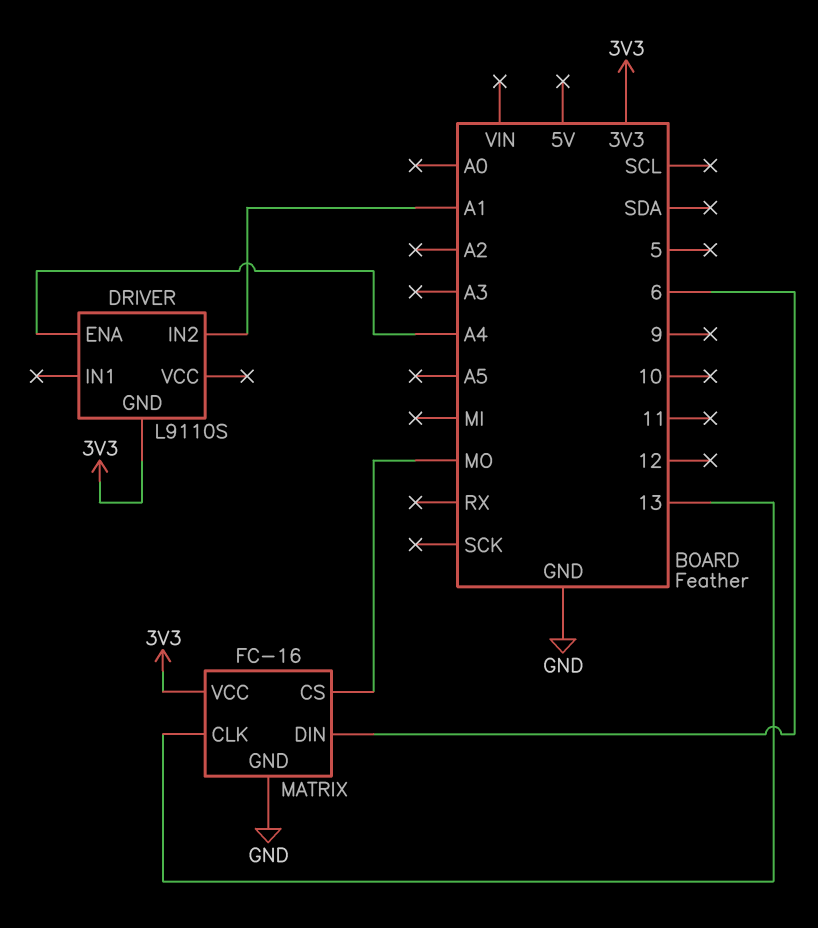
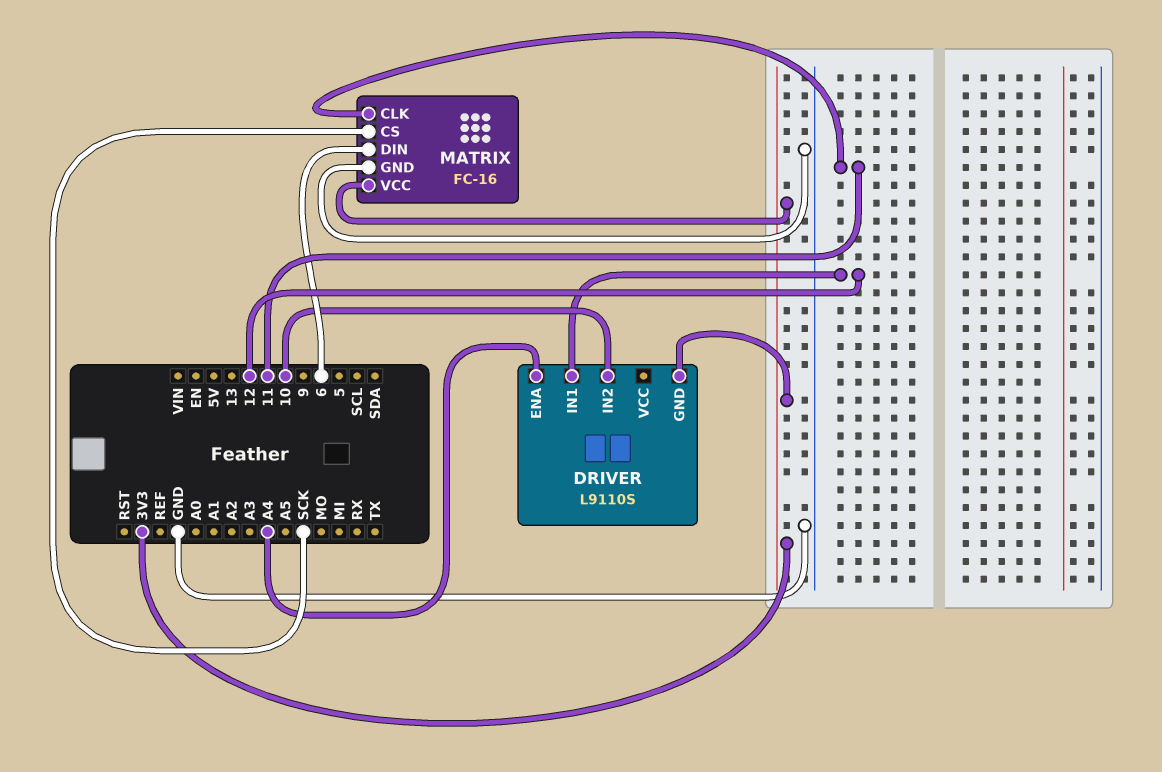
DRIVER pin IN1: none -> 12
DRIVER pin IN2: A1 -> 10
MATRIX pin CLK: 13 -> 11
MATRIX pin CS: MO -> SCK

